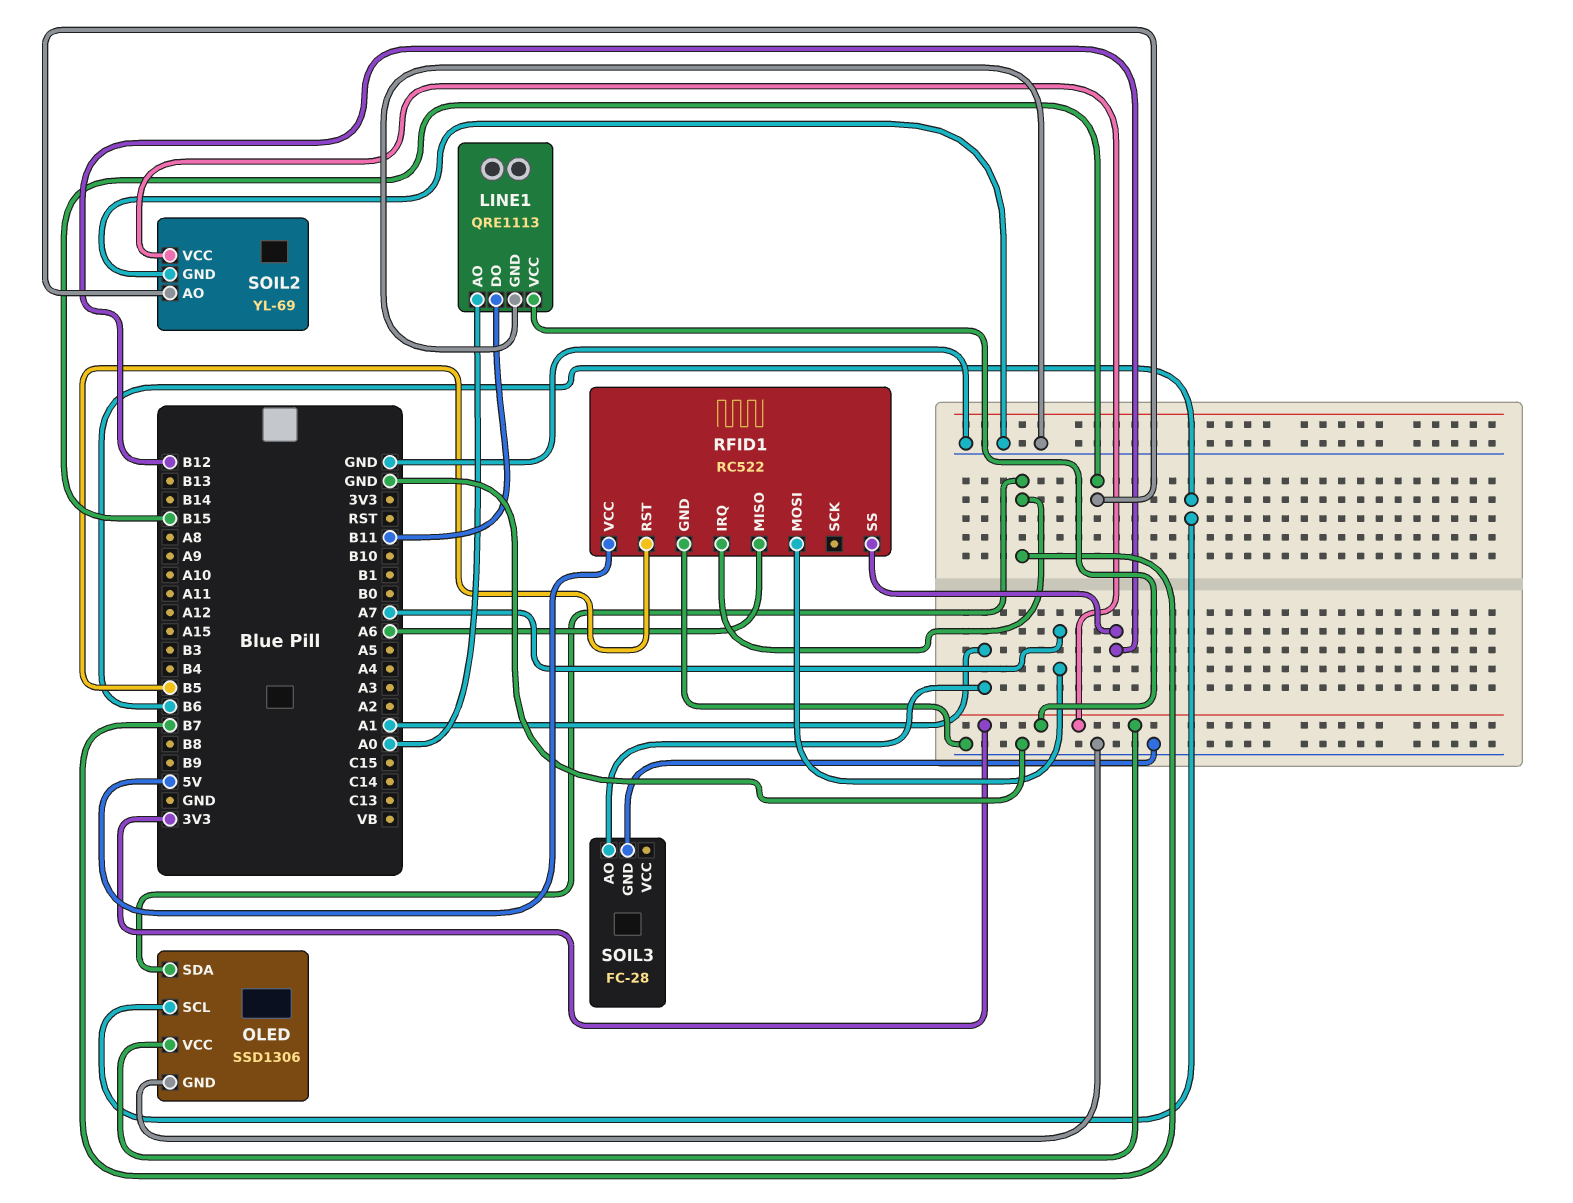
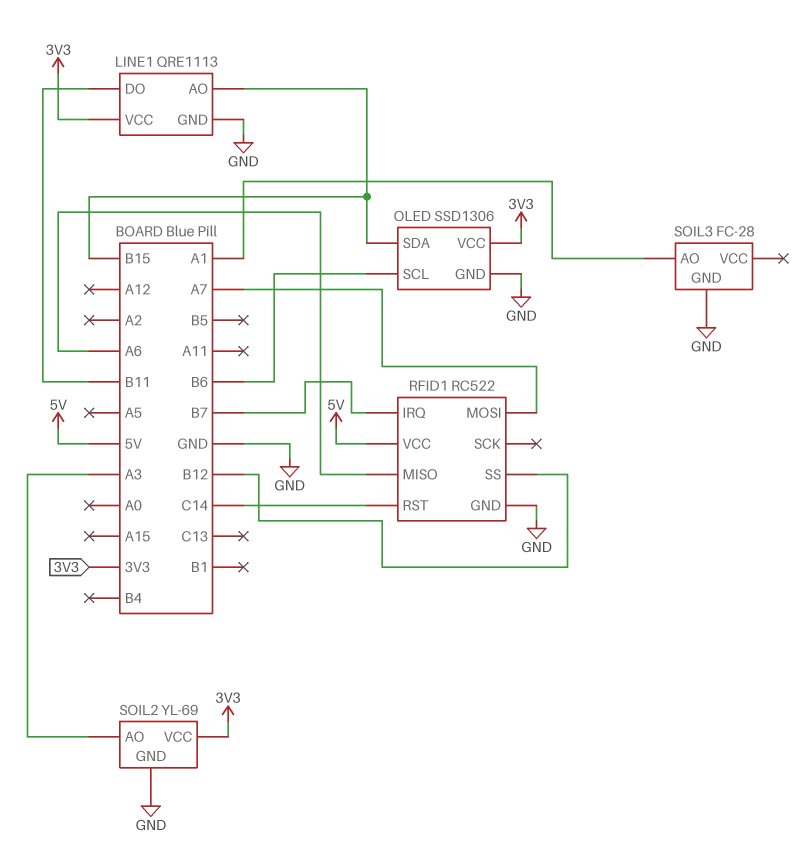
LINE1 pin AO: A0 -> B15
OLED pin SDA: B7 -> B15
RFID1 pin RST: B5 -> C14
SOIL2 pin AO: B15 -> A3

